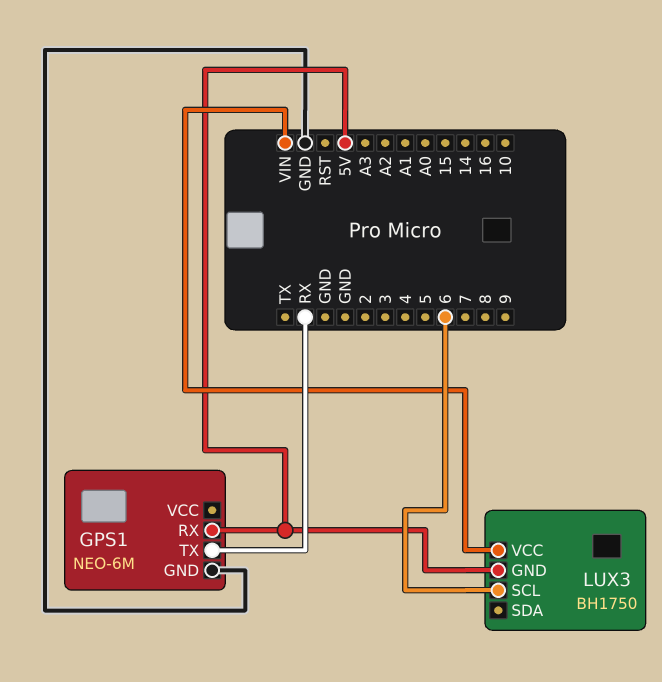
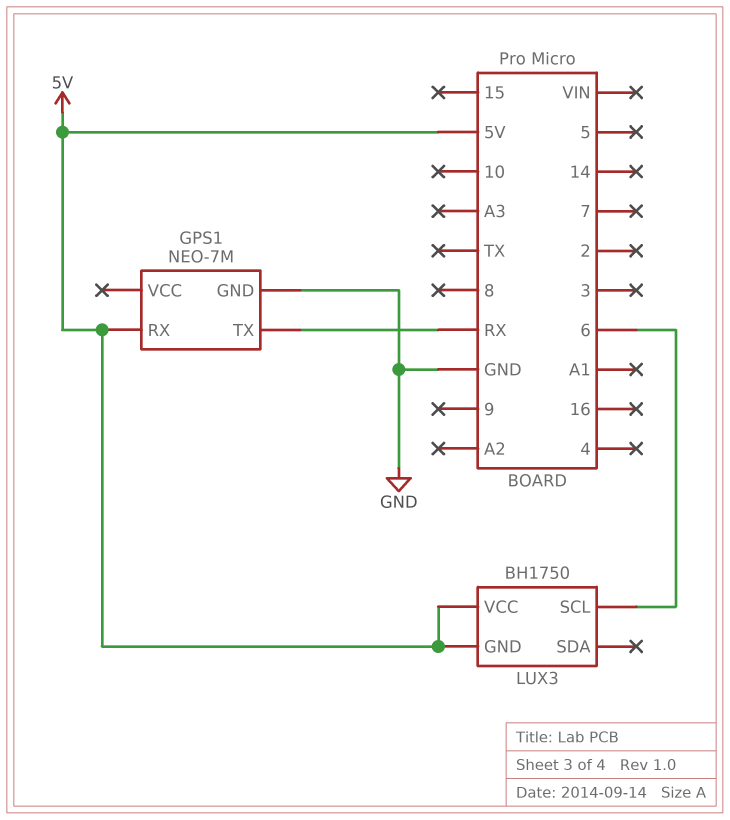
GPS1: NEO-6M -> NEO-7M
LUX3 pin VCC: VIN -> 5V

